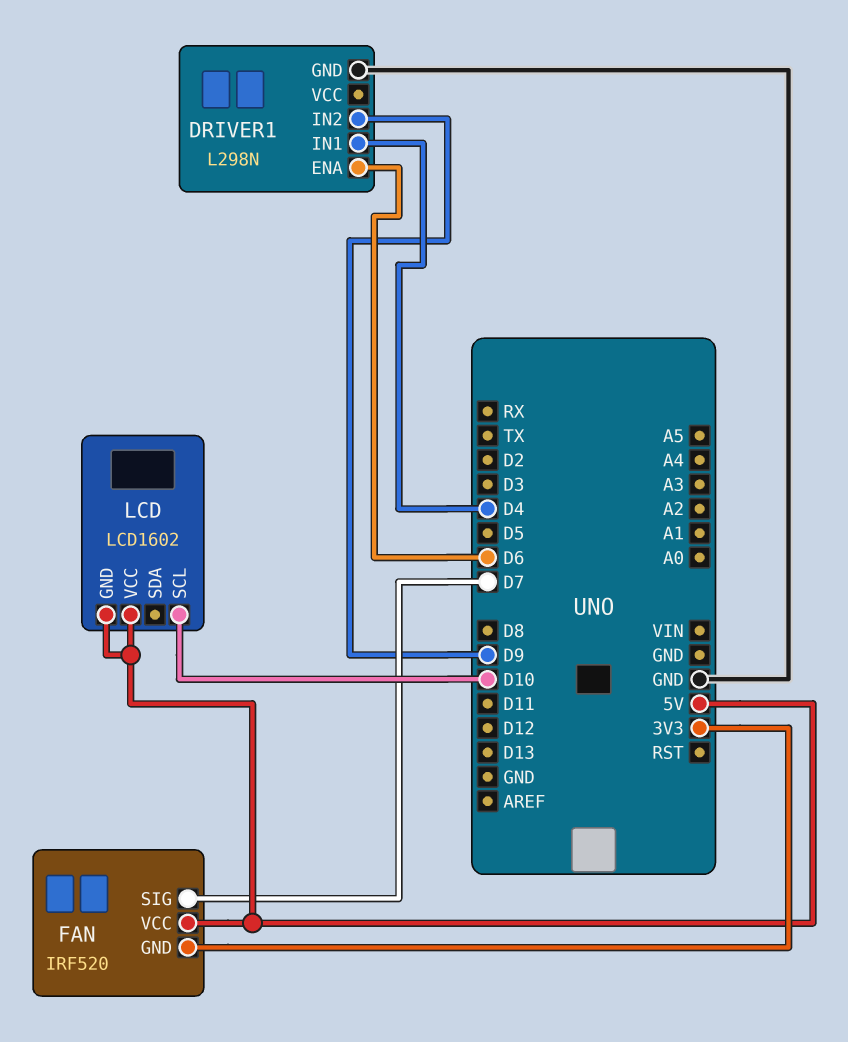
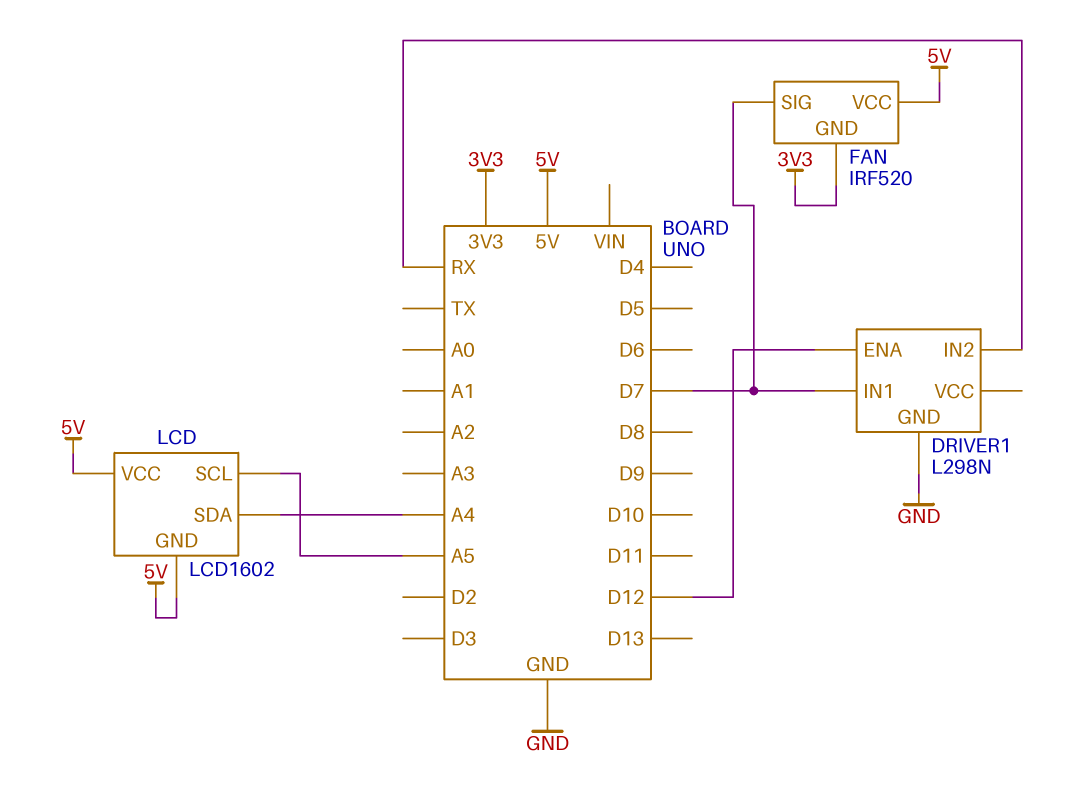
DRIVER1 pin ENA: D6 -> D12
DRIVER1 pin IN1: D4 -> D7
DRIVER1 pin IN2: D9 -> RX
LCD pin SCL: D10 -> A5
LCD pin SDA: none -> A4

